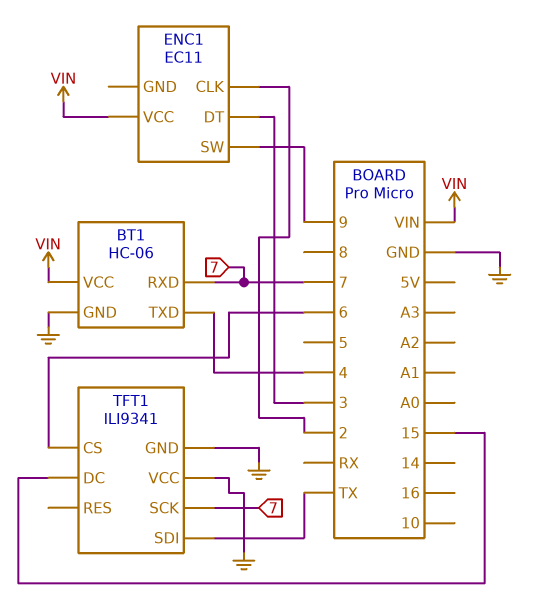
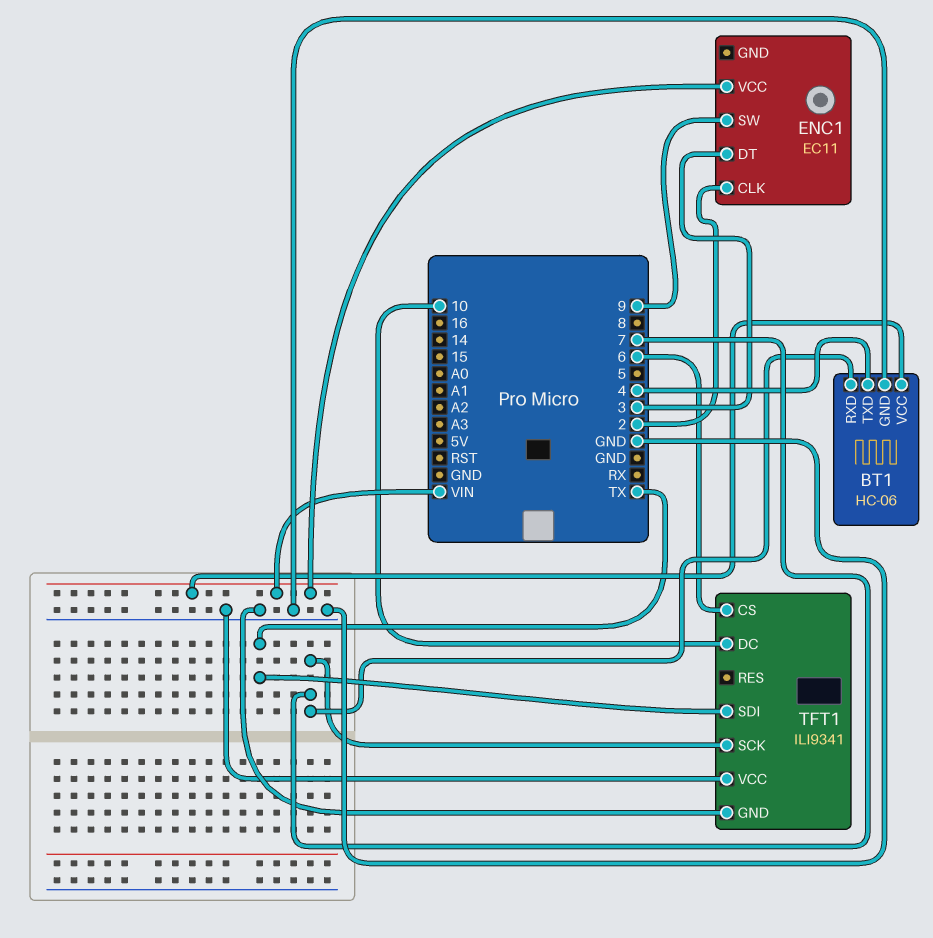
TFT1 pin DC: 15 -> 10

